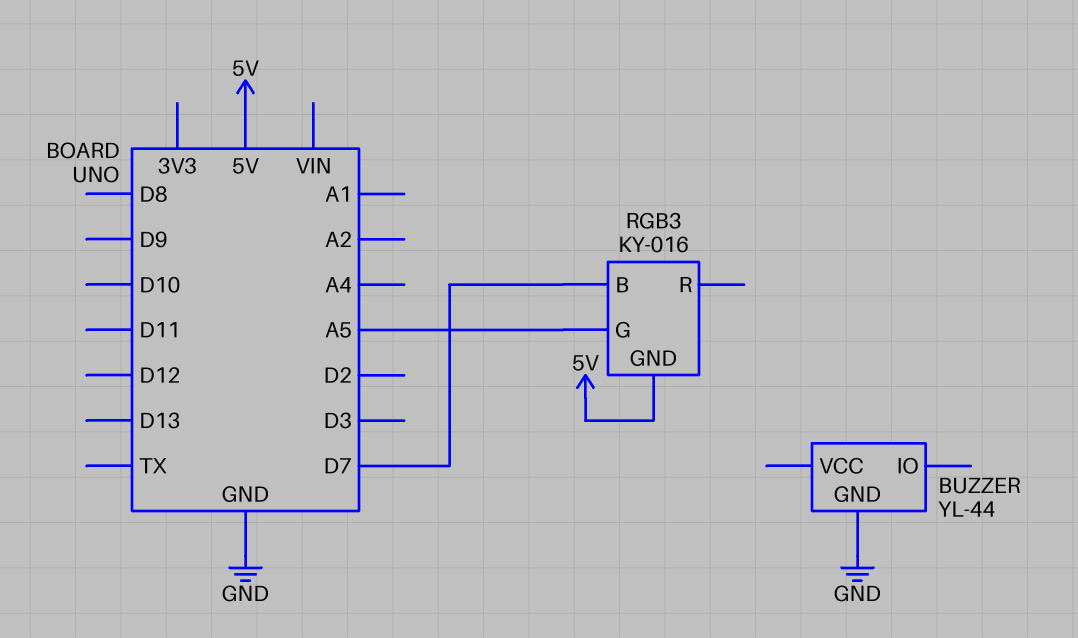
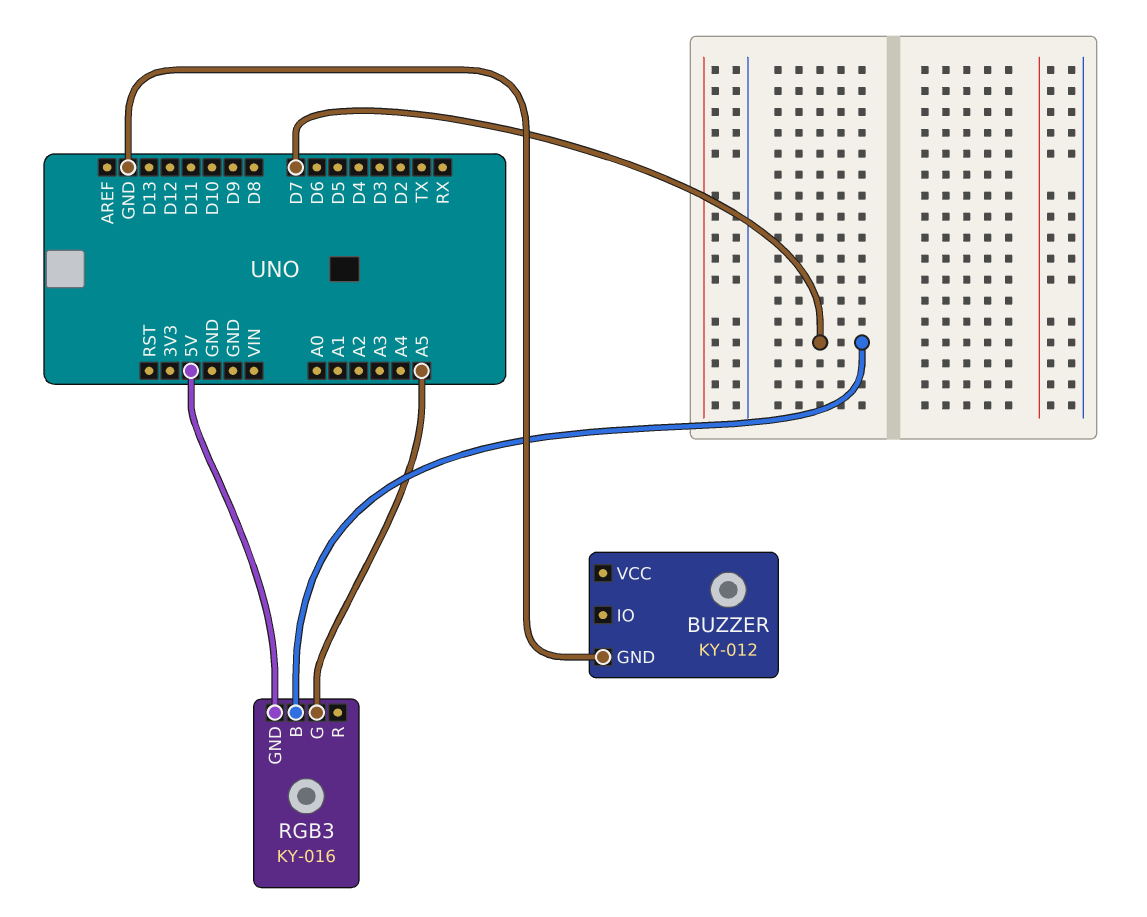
BUZZER: YL-44 -> KY-012

